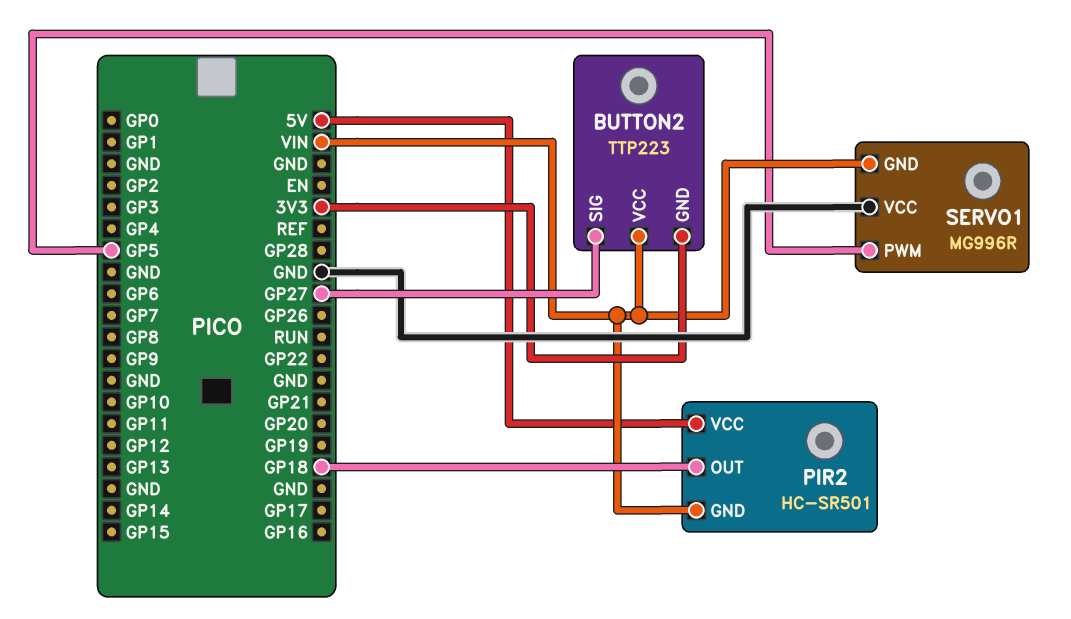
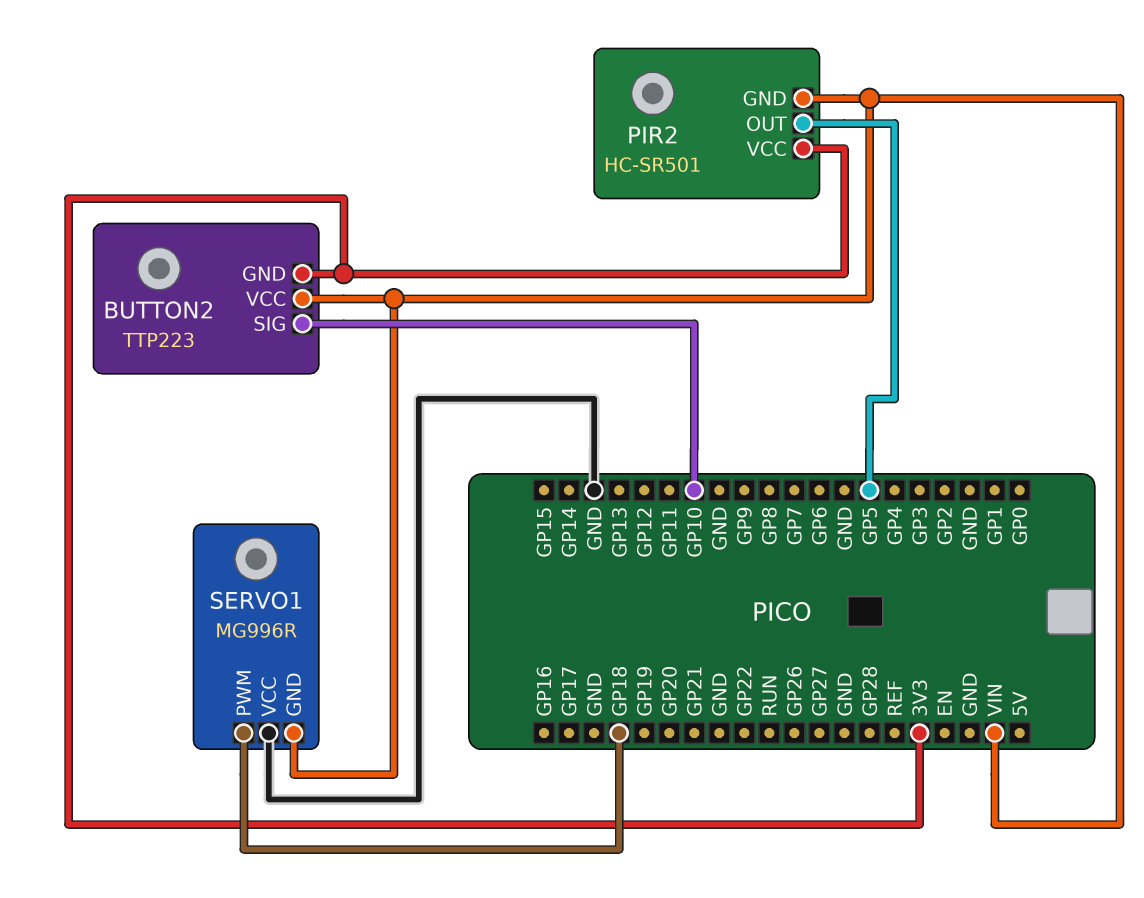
BUTTON2 pin SIG: GP27 -> GP10
PIR2 pin OUT: GP18 -> GP5
PIR2 pin VCC: 5V -> 3V3
SERVO1 pin PWM: GP5 -> GP18

